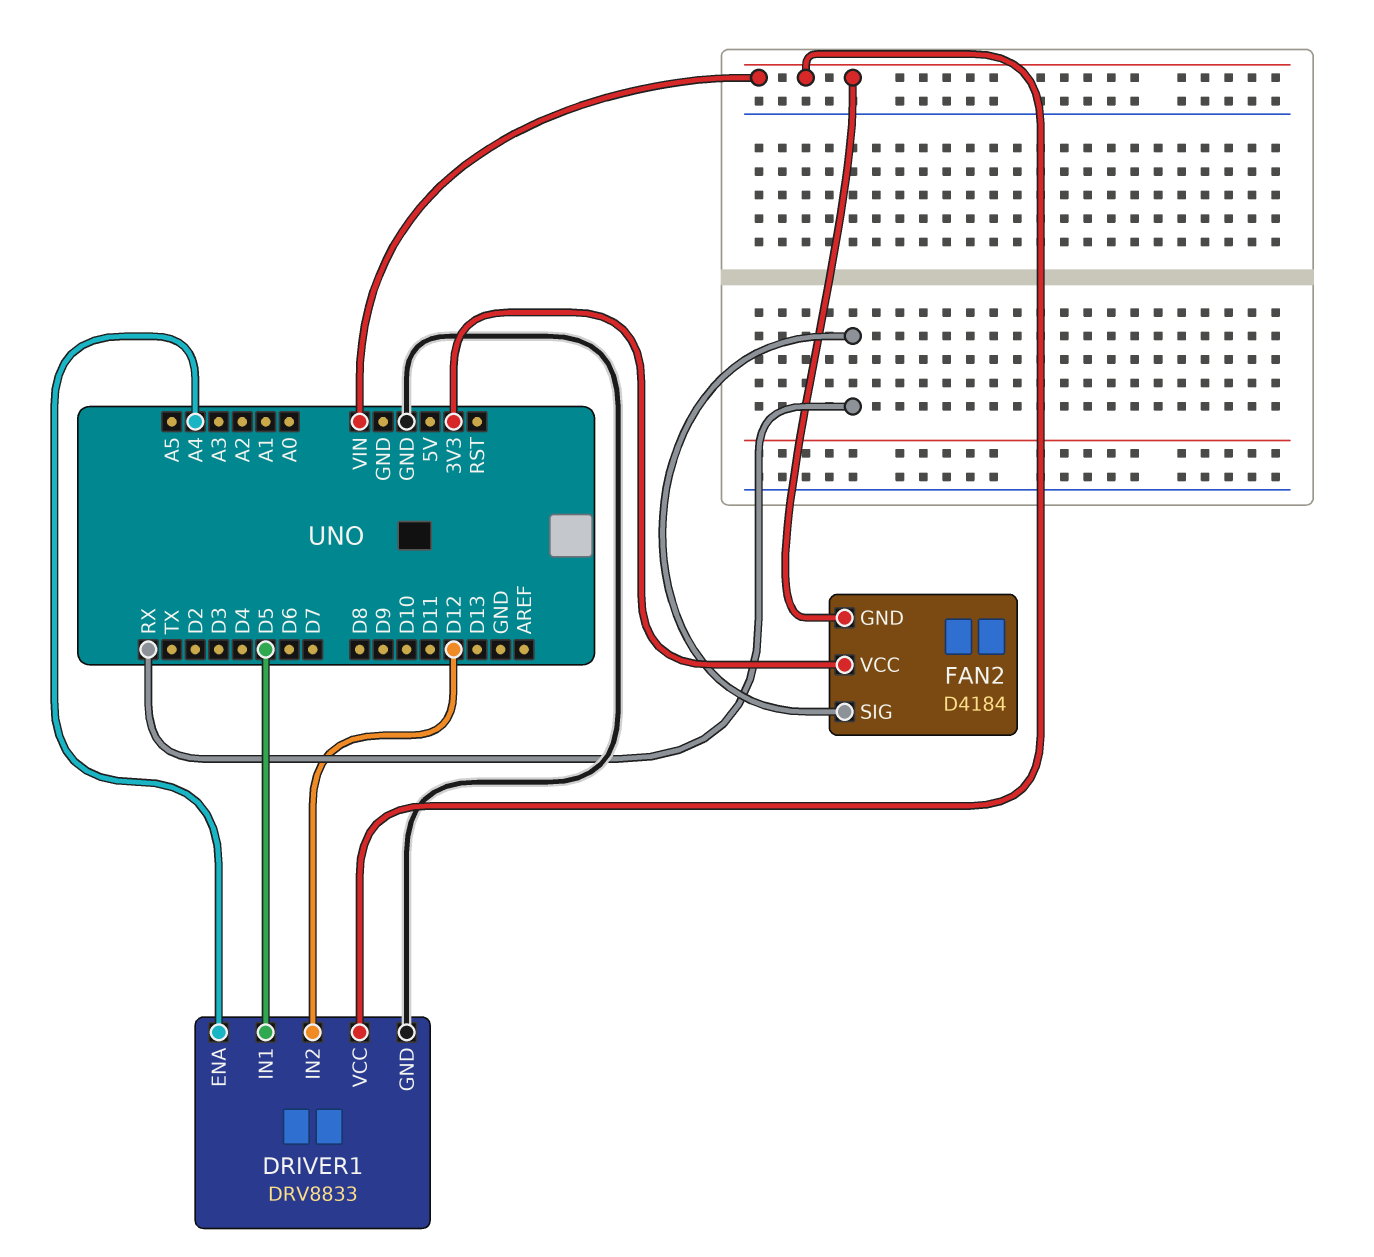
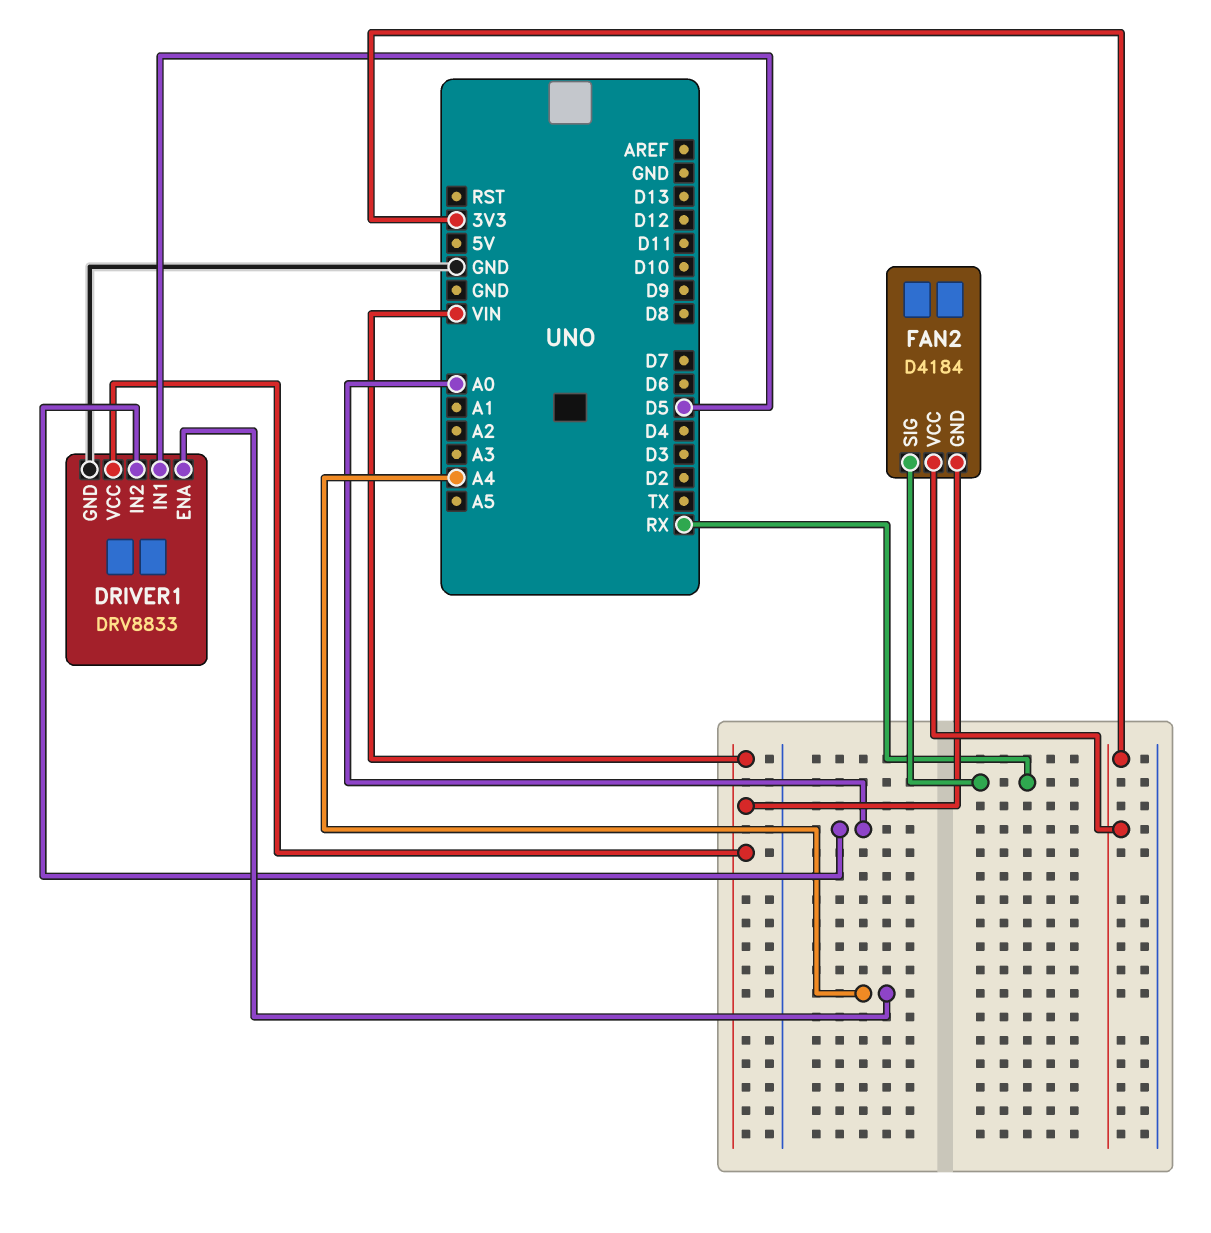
DRIVER1 pin IN2: D12 -> A0

